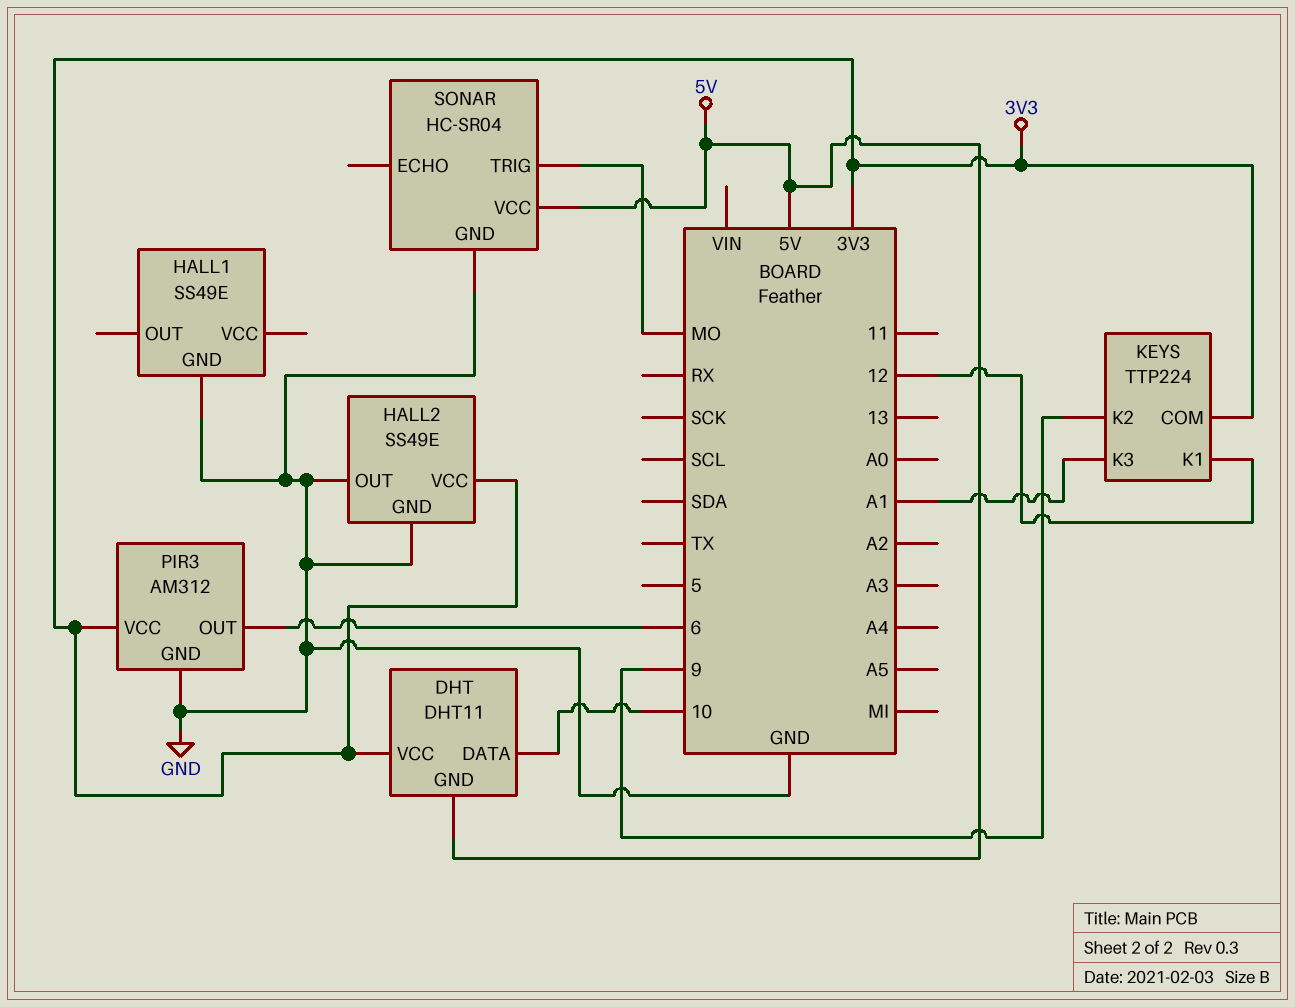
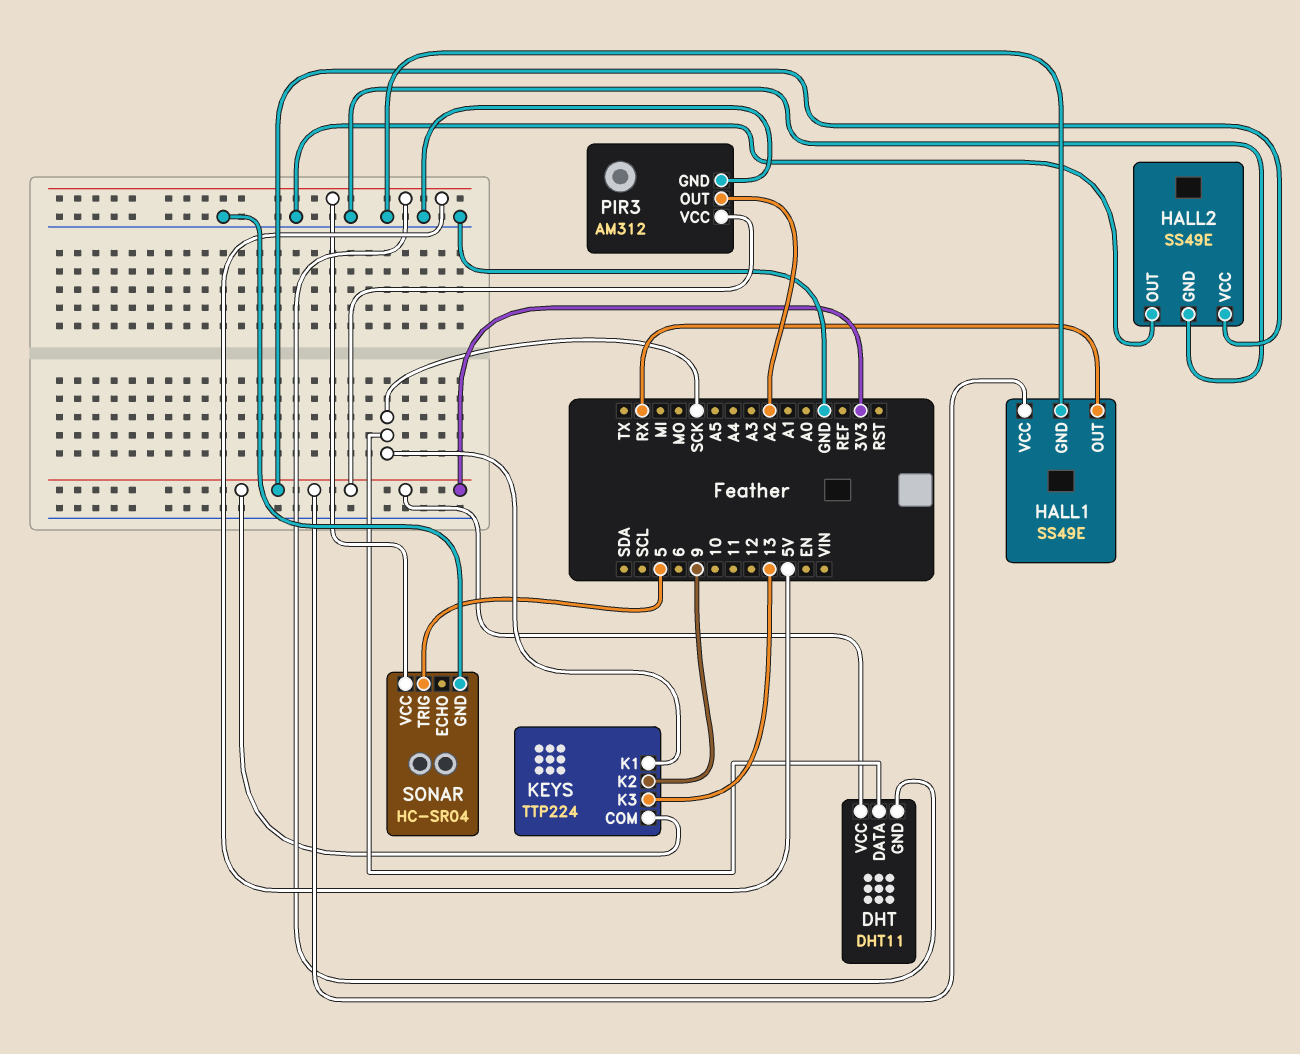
DHT pin DATA: 10 -> SCK
HALL1 pin OUT: none -> RX
HALL1 pin VCC: none -> 3V3
KEYS pin K1: 12 -> SCK
KEYS pin K3: A1 -> 13
PIR3 pin OUT: 6 -> A2
SONAR pin TRIG: MO -> 5

